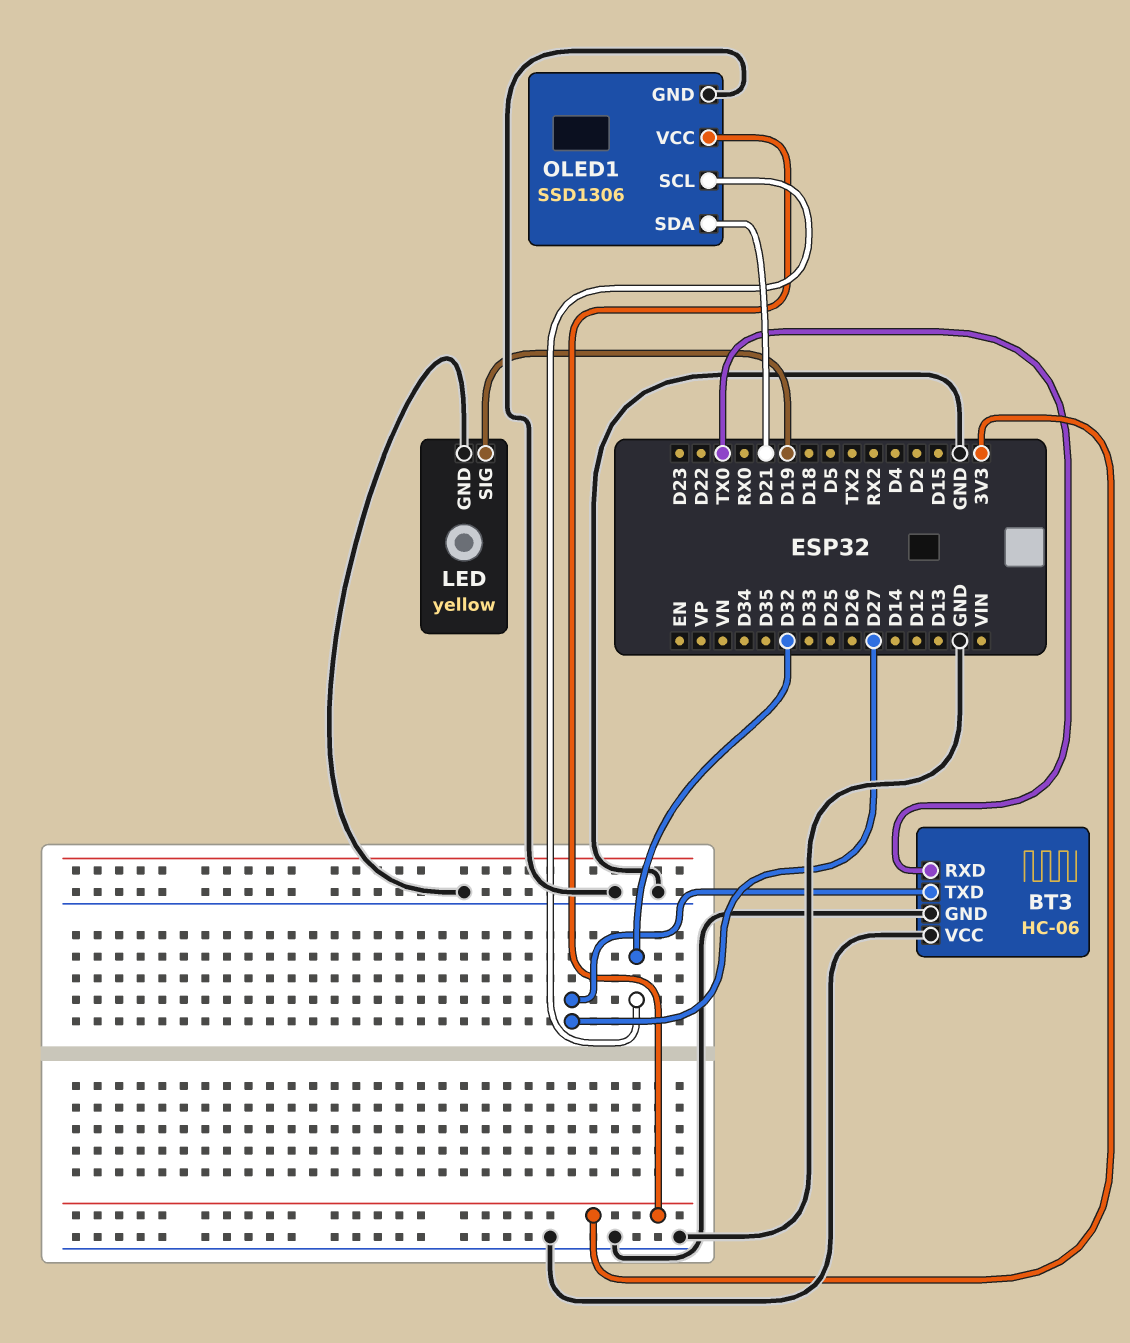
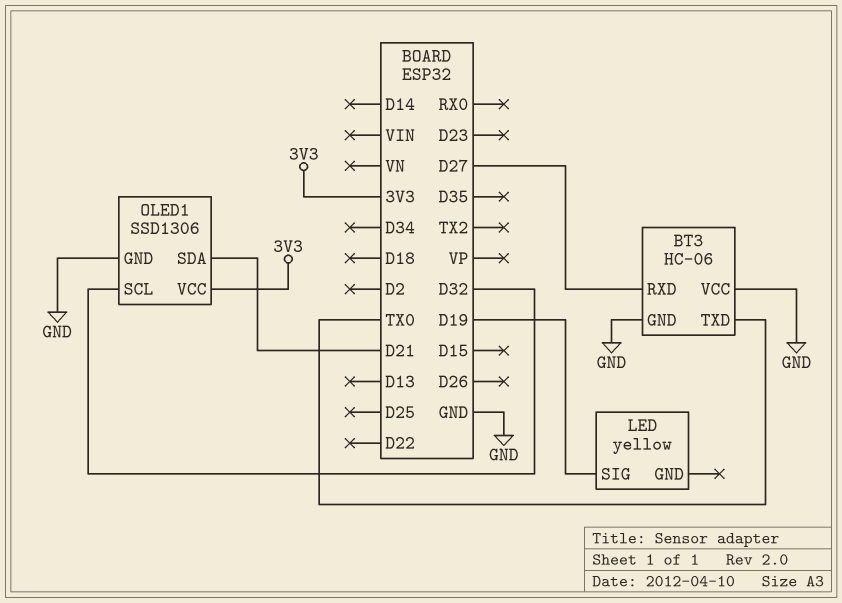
BT3 pin RXD: TX0 -> D27
BT3 pin TXD: D27 -> TX0
LED pin GND: GND -> none

